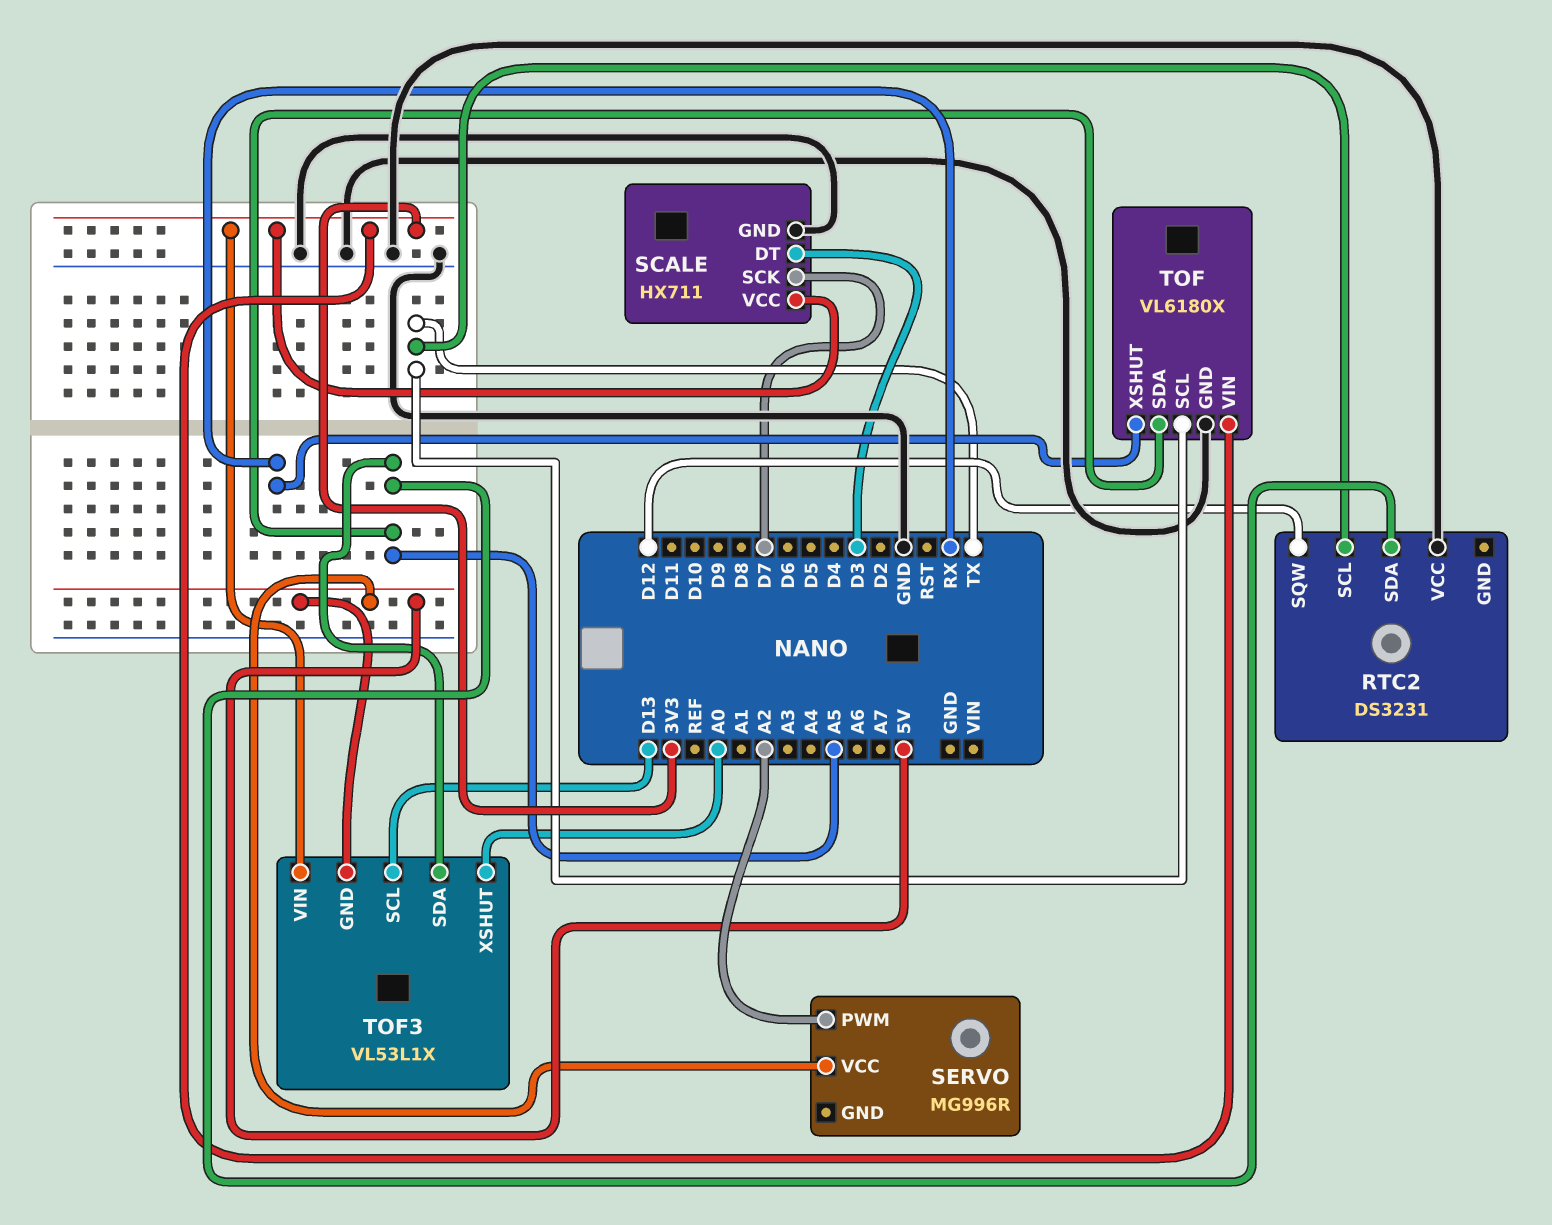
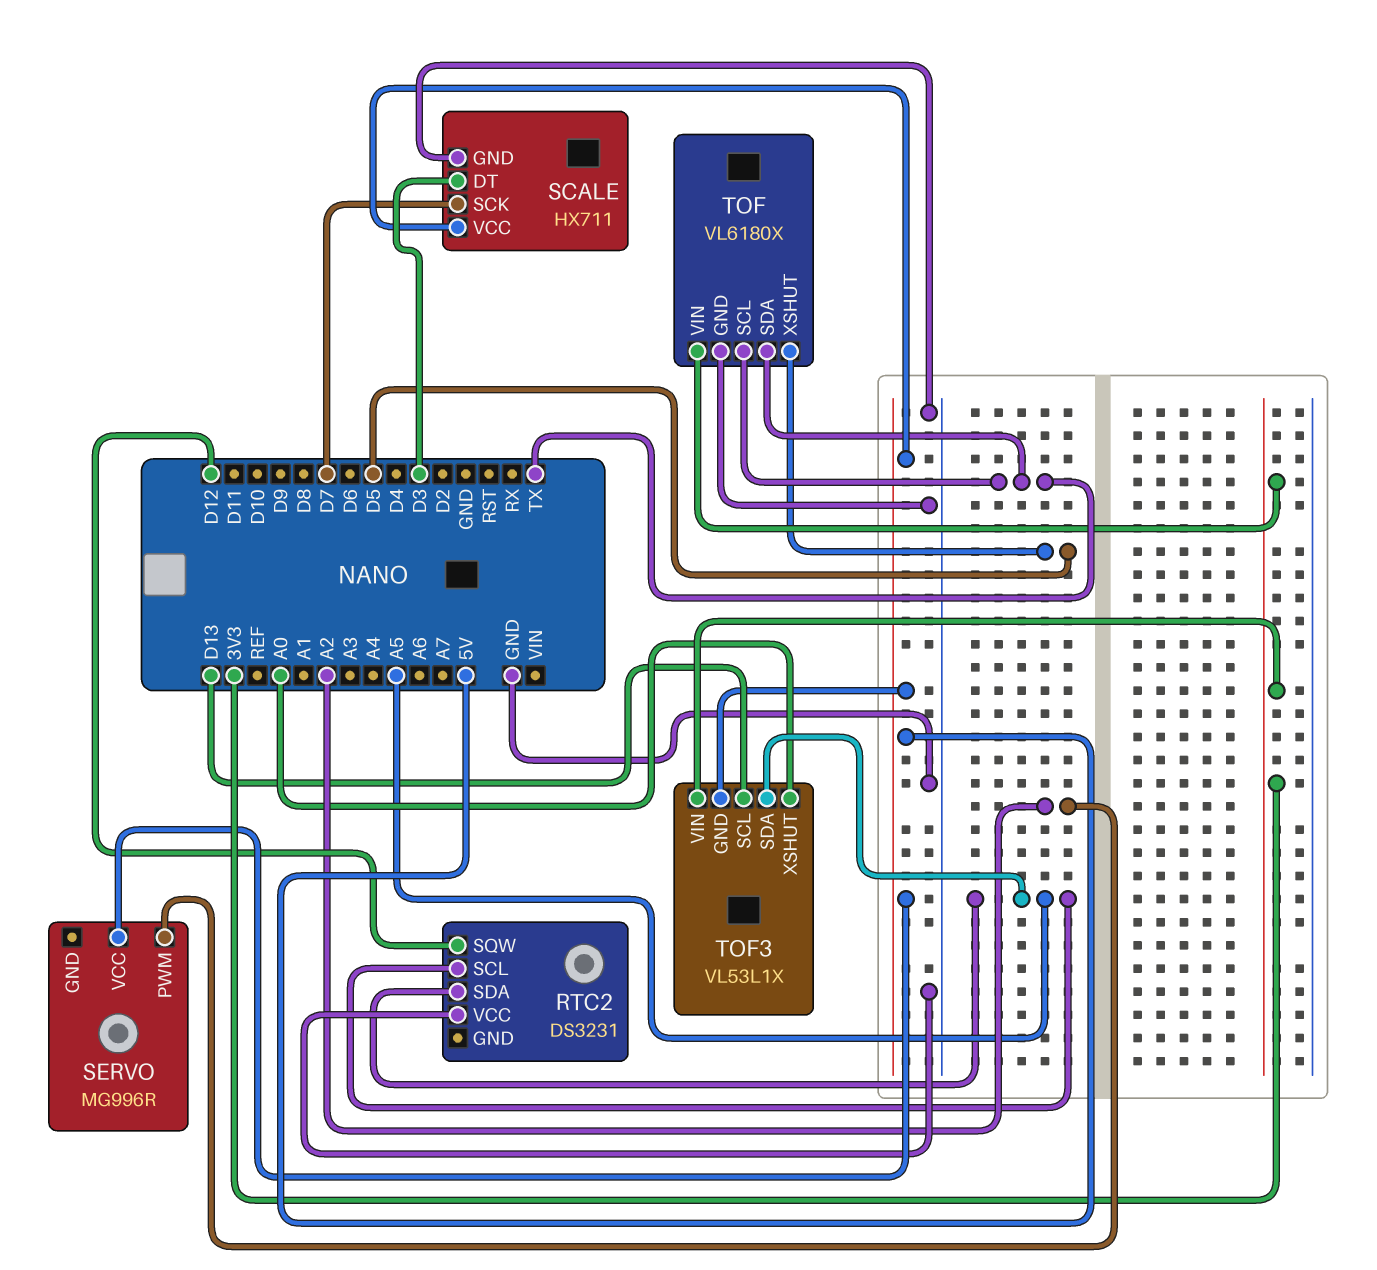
RTC2 pin SCL: TX -> A5
SCALE pin VCC: 3V3 -> 5V
TOF pin SDA: A5 -> TX
TOF pin XSHUT: RX -> D5

